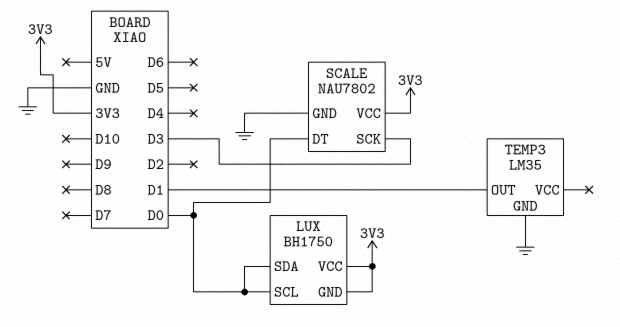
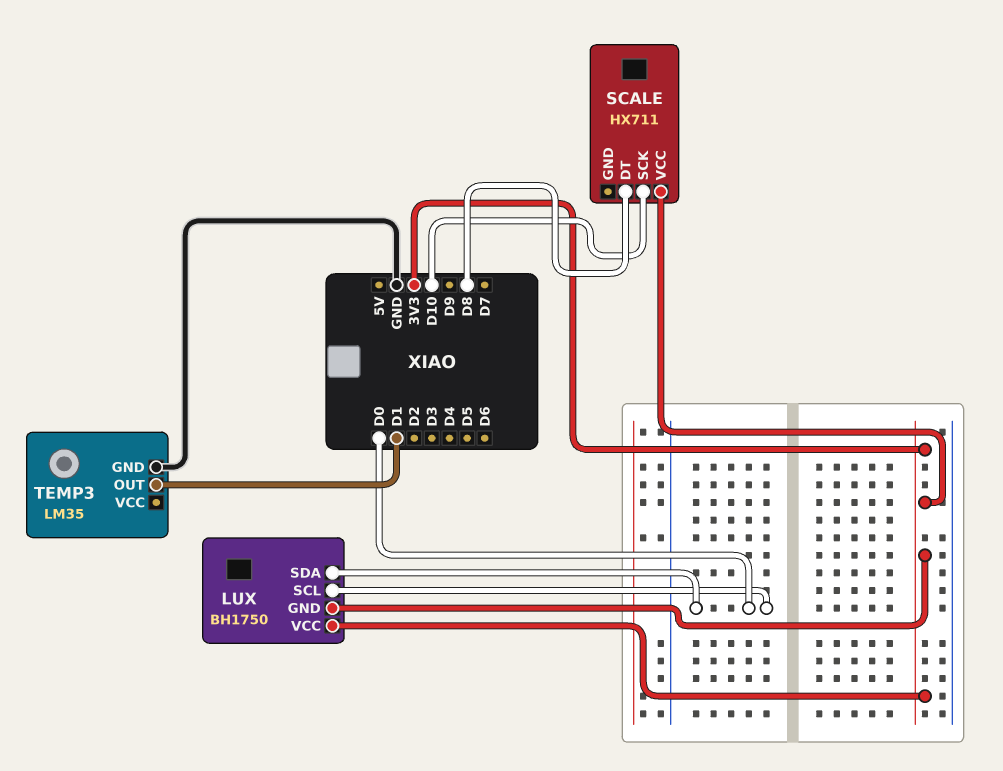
SCALE: NAU7802 -> HX711
SCALE pin DT: D0 -> D8
SCALE pin GND: GND -> none
SCALE pin SCK: D3 -> D10

